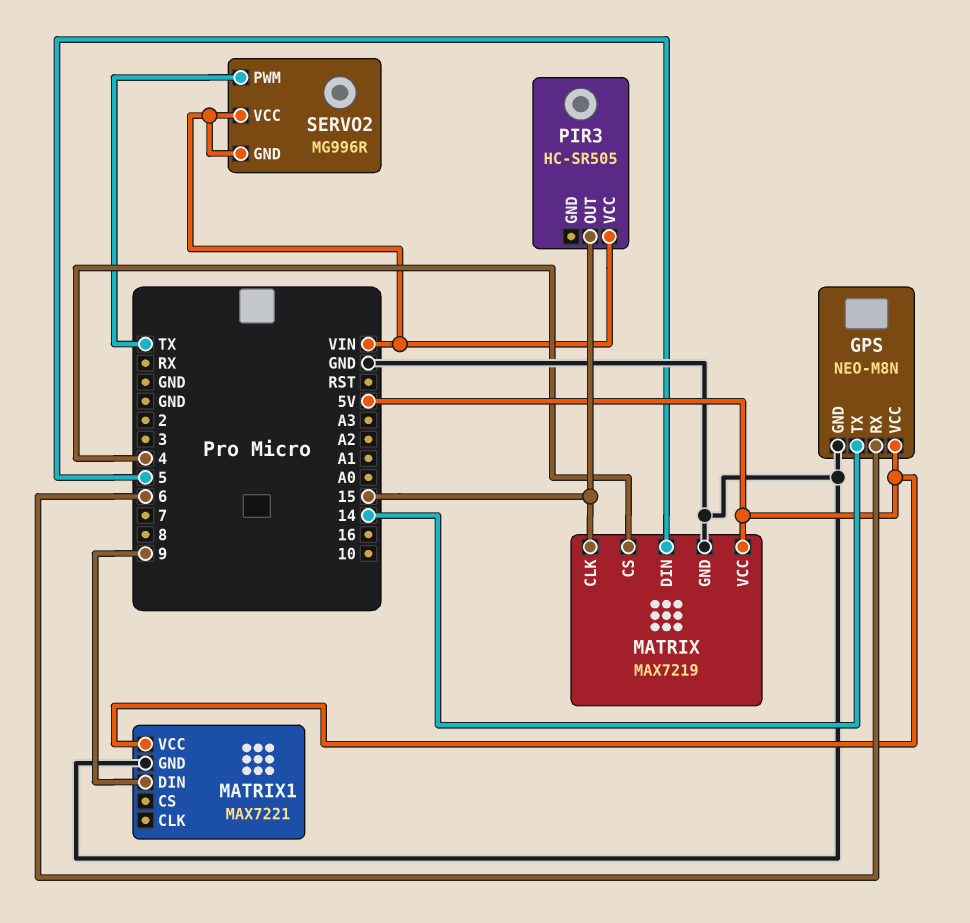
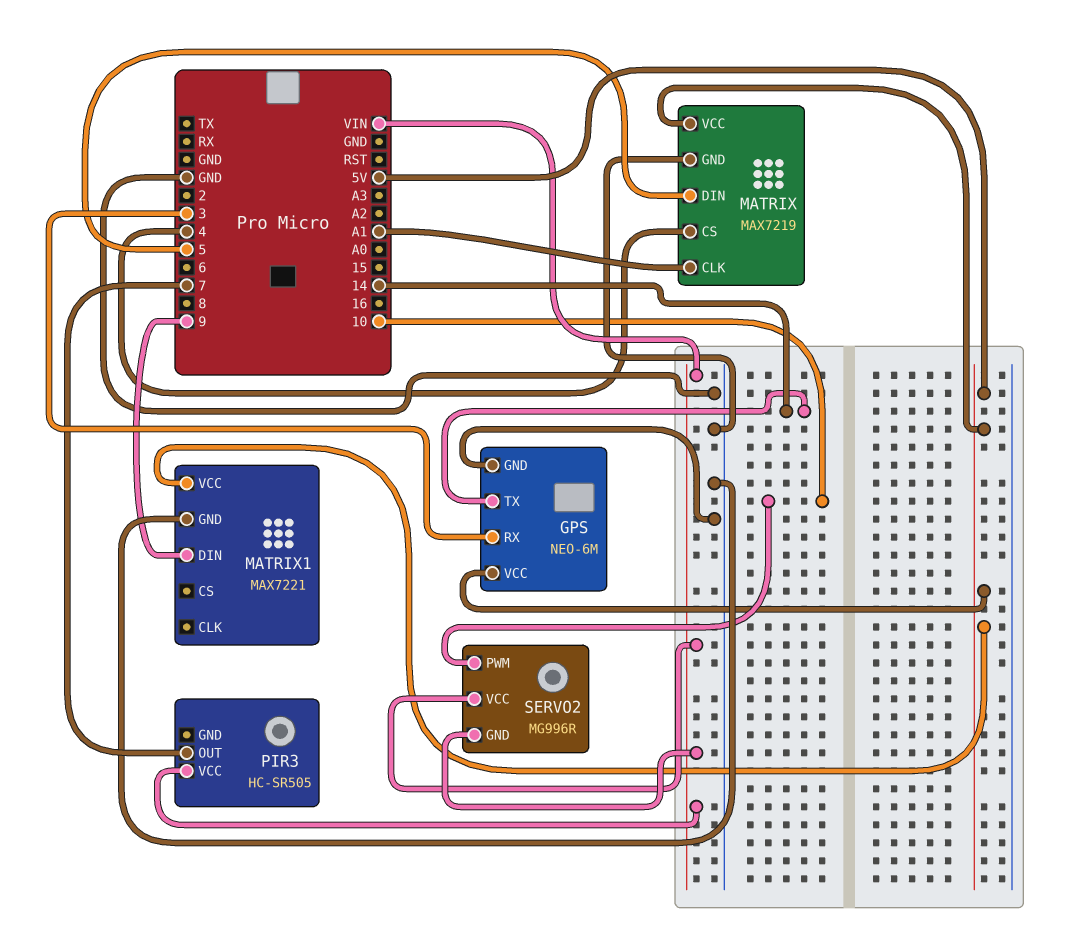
GPS: NEO-M8N -> NEO-6M
GPS pin RX: 6 -> 3
MATRIX pin CLK: 15 -> A1
PIR3 pin OUT: 15 -> 7
SERVO2 pin PWM: TX -> 10

